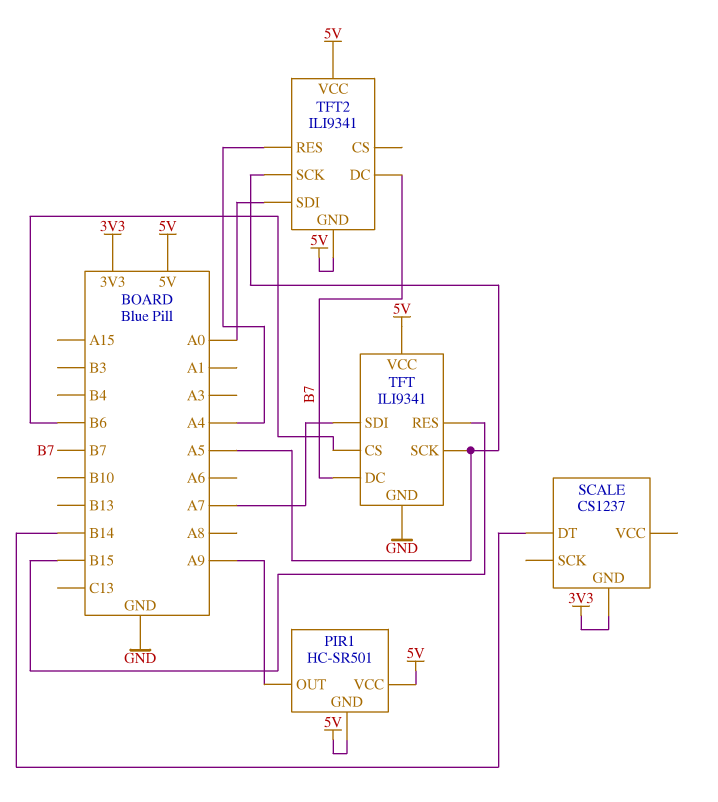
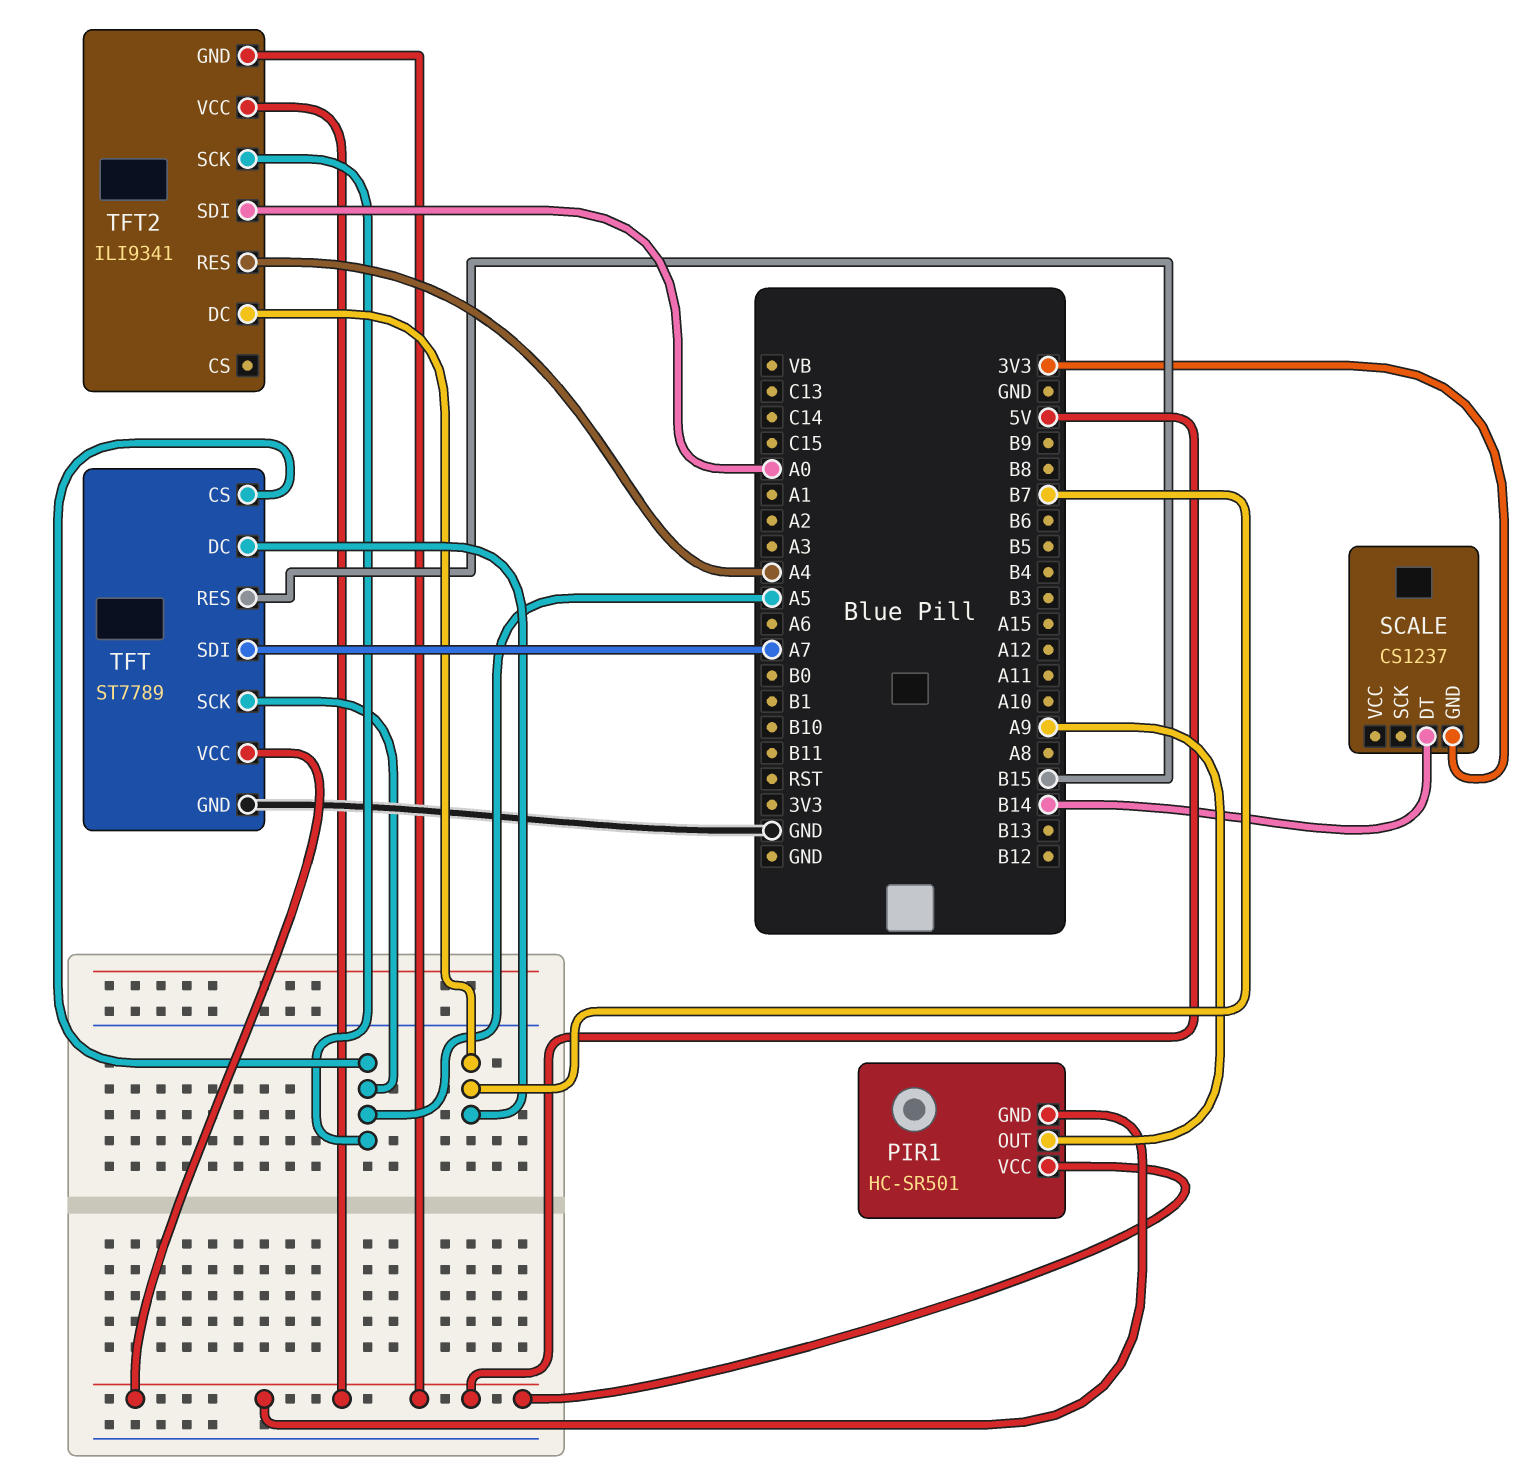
TFT: ILI9341 -> ST7789
TFT pin CS: B6 -> A5

